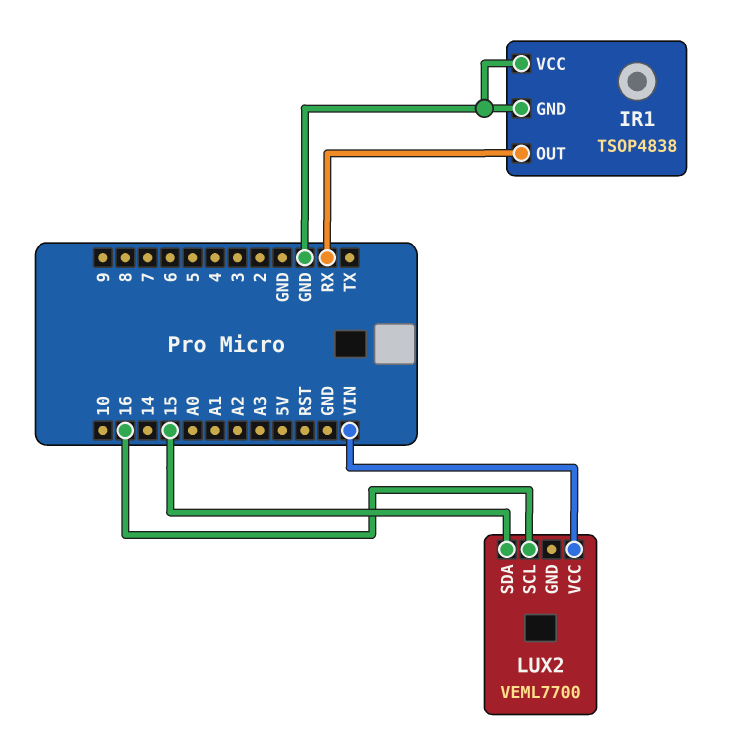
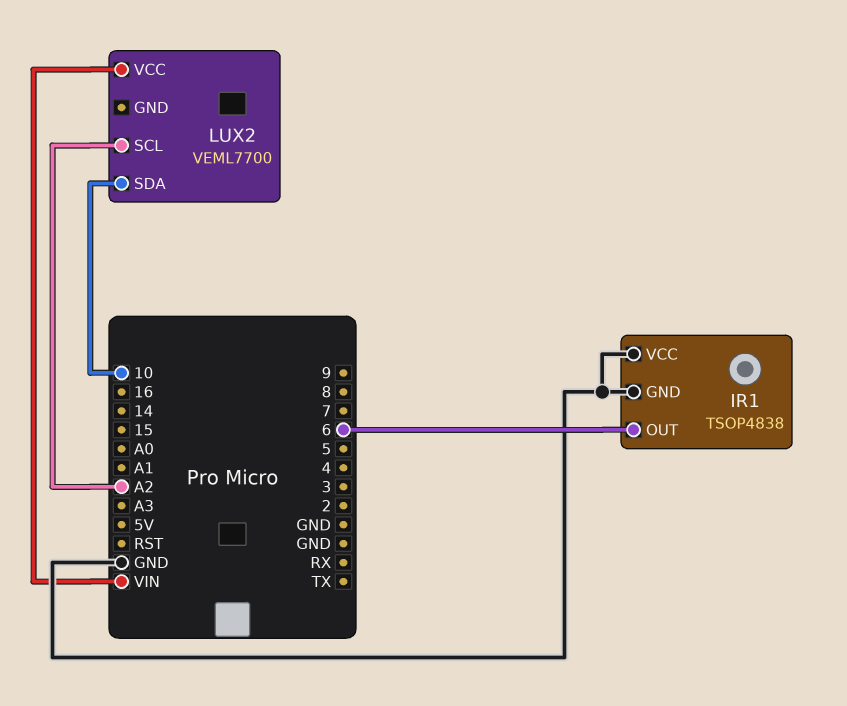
IR1 pin OUT: RX -> 6
LUX2 pin SCL: 16 -> A2
LUX2 pin SDA: 15 -> 10

